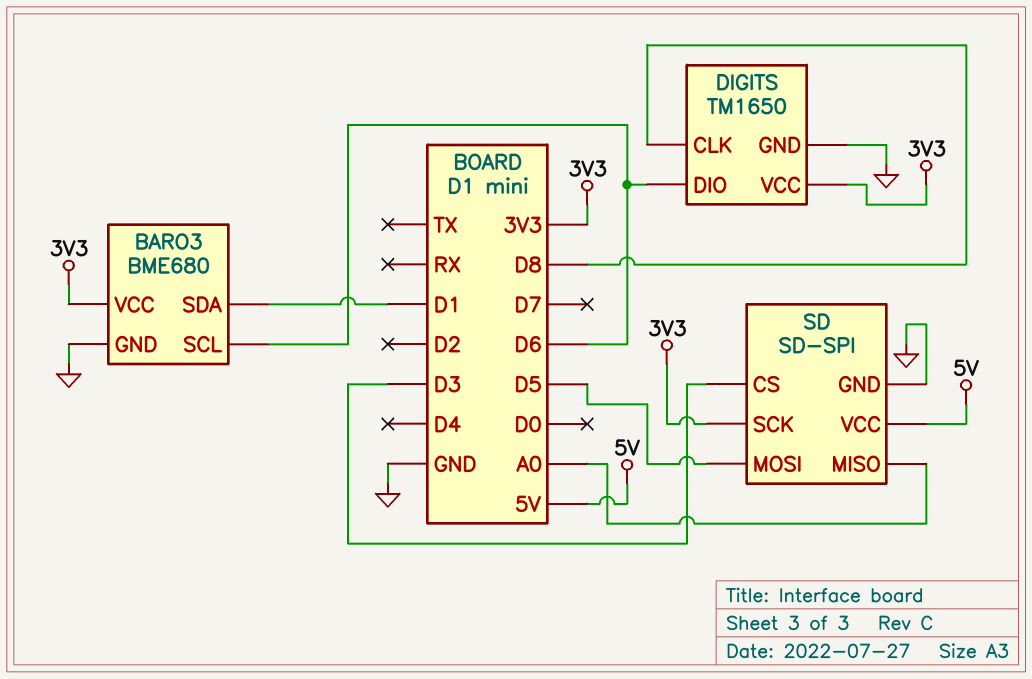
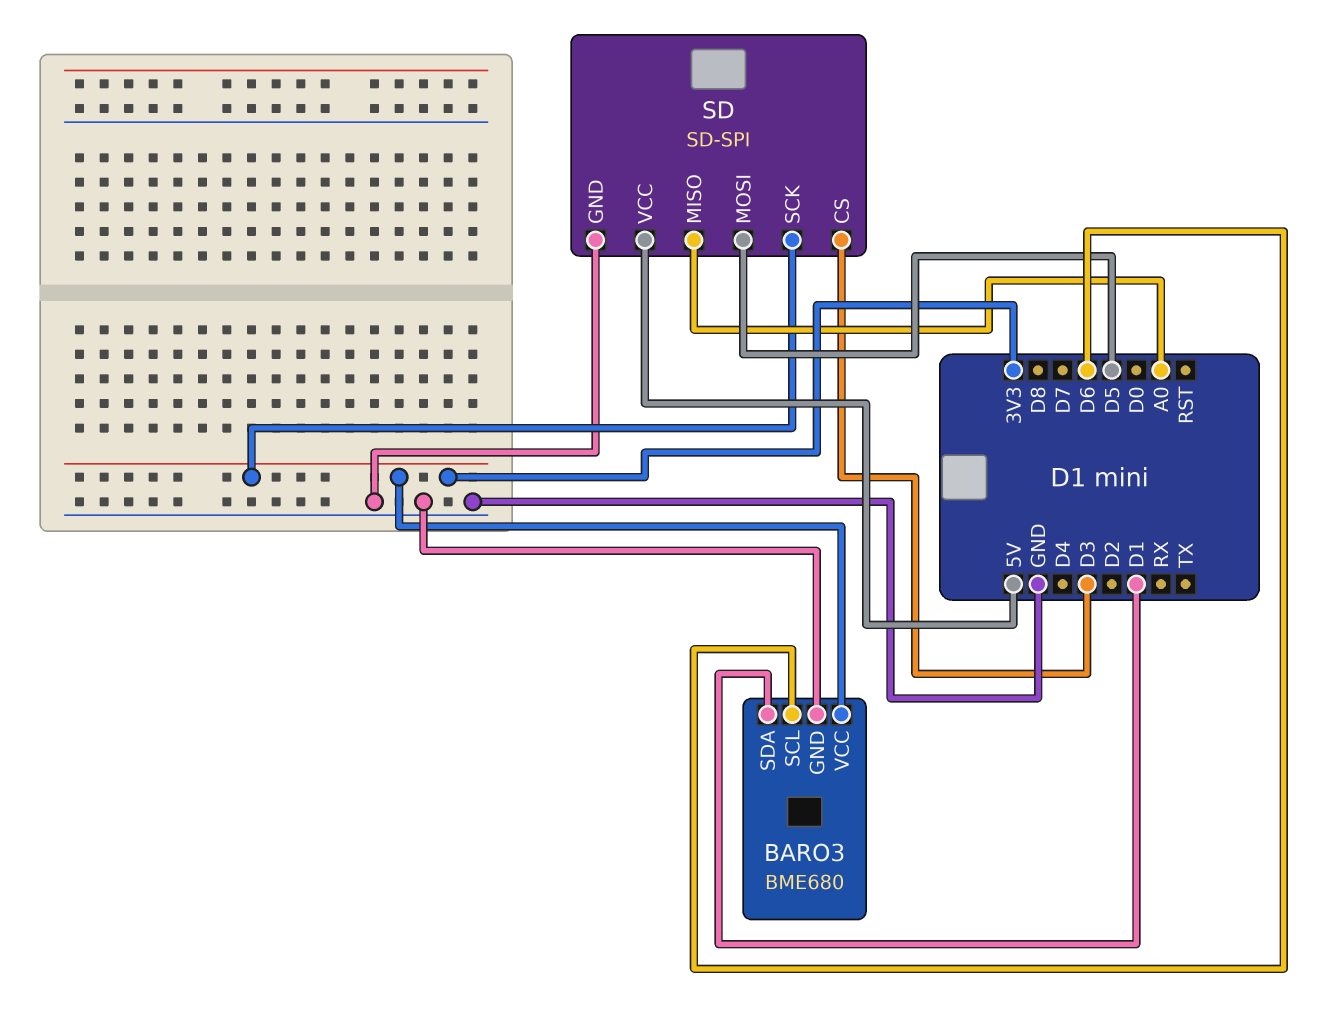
DIGITS: TM1650 -> none
DIGITS pin CLK: D8 -> none
DIGITS pin DIO: D6 -> none
DIGITS pin GND: GND -> none
DIGITS pin VCC: 3V3 -> none

